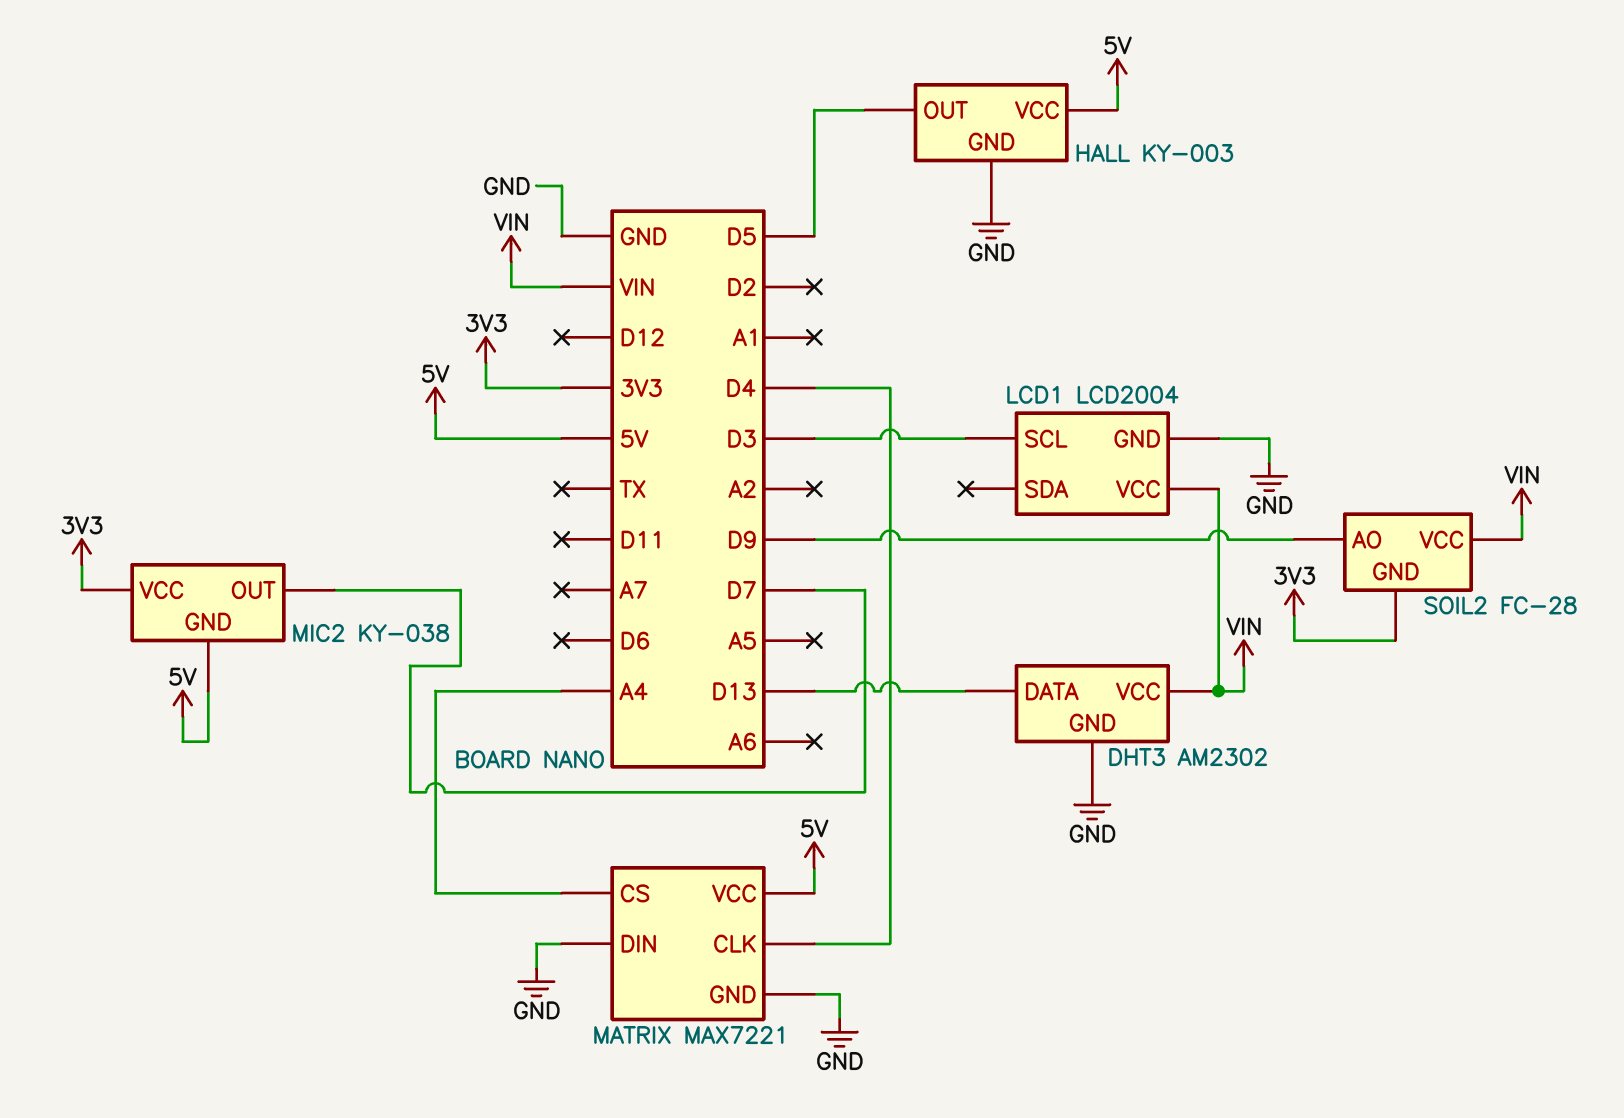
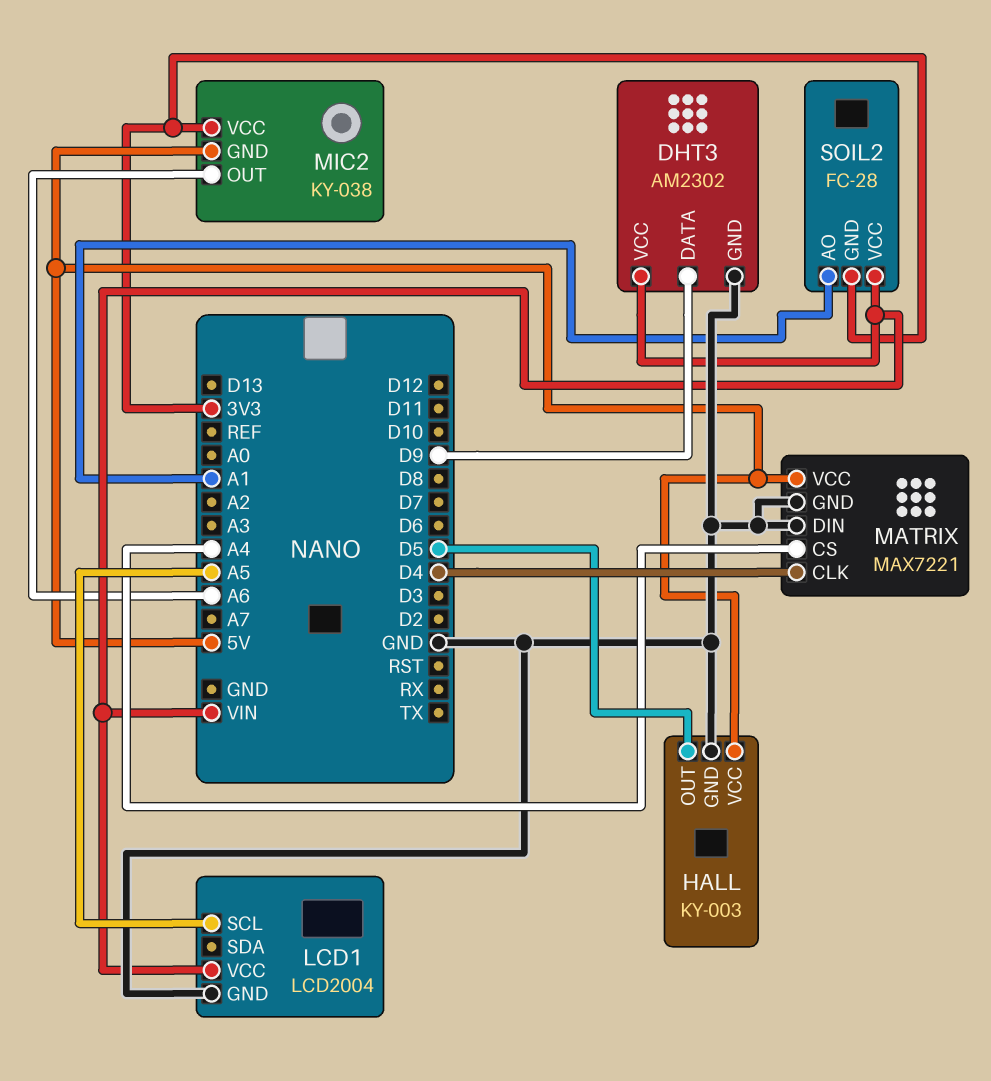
DHT3 pin DATA: D13 -> D9
LCD1 pin SCL: D3 -> A5
MIC2 pin OUT: D7 -> A6
SOIL2 pin AO: D9 -> A1

